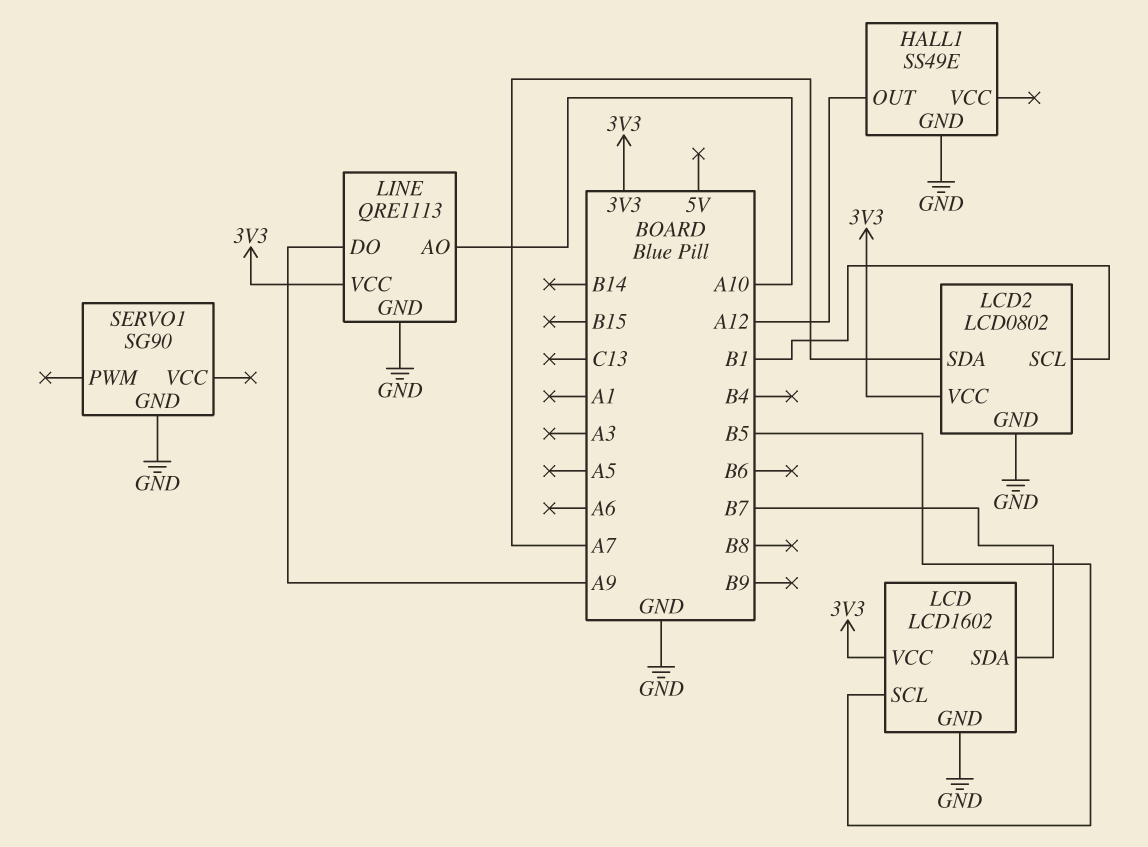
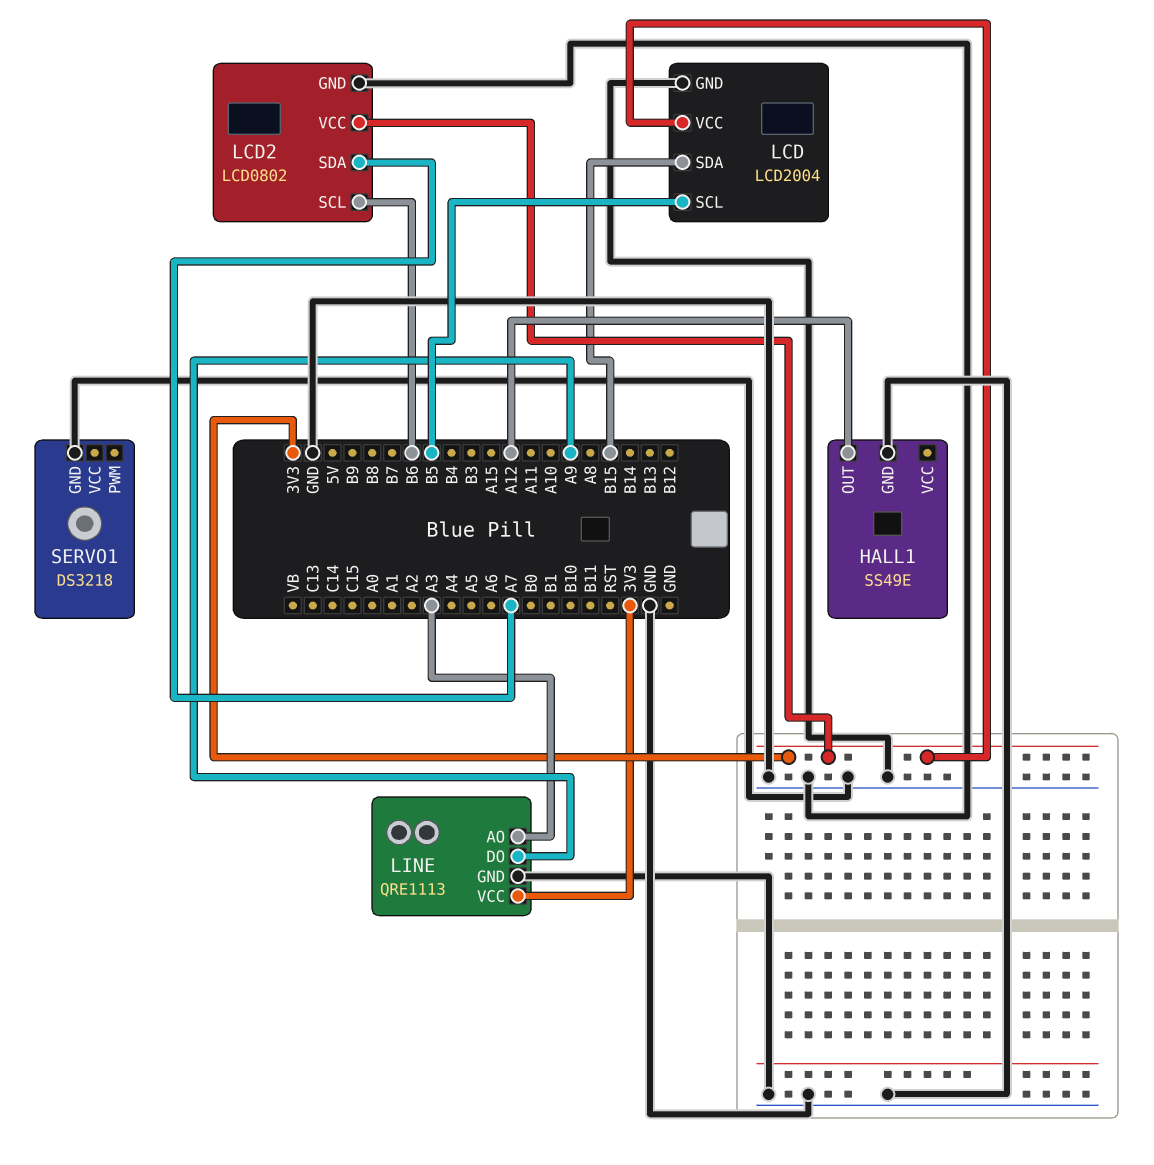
LCD: LCD1602 -> LCD2004
LCD pin SDA: B7 -> B15
LCD2 pin SCL: B1 -> B6
LINE pin AO: A10 -> A3
SERVO1: SG90 -> DS3218

